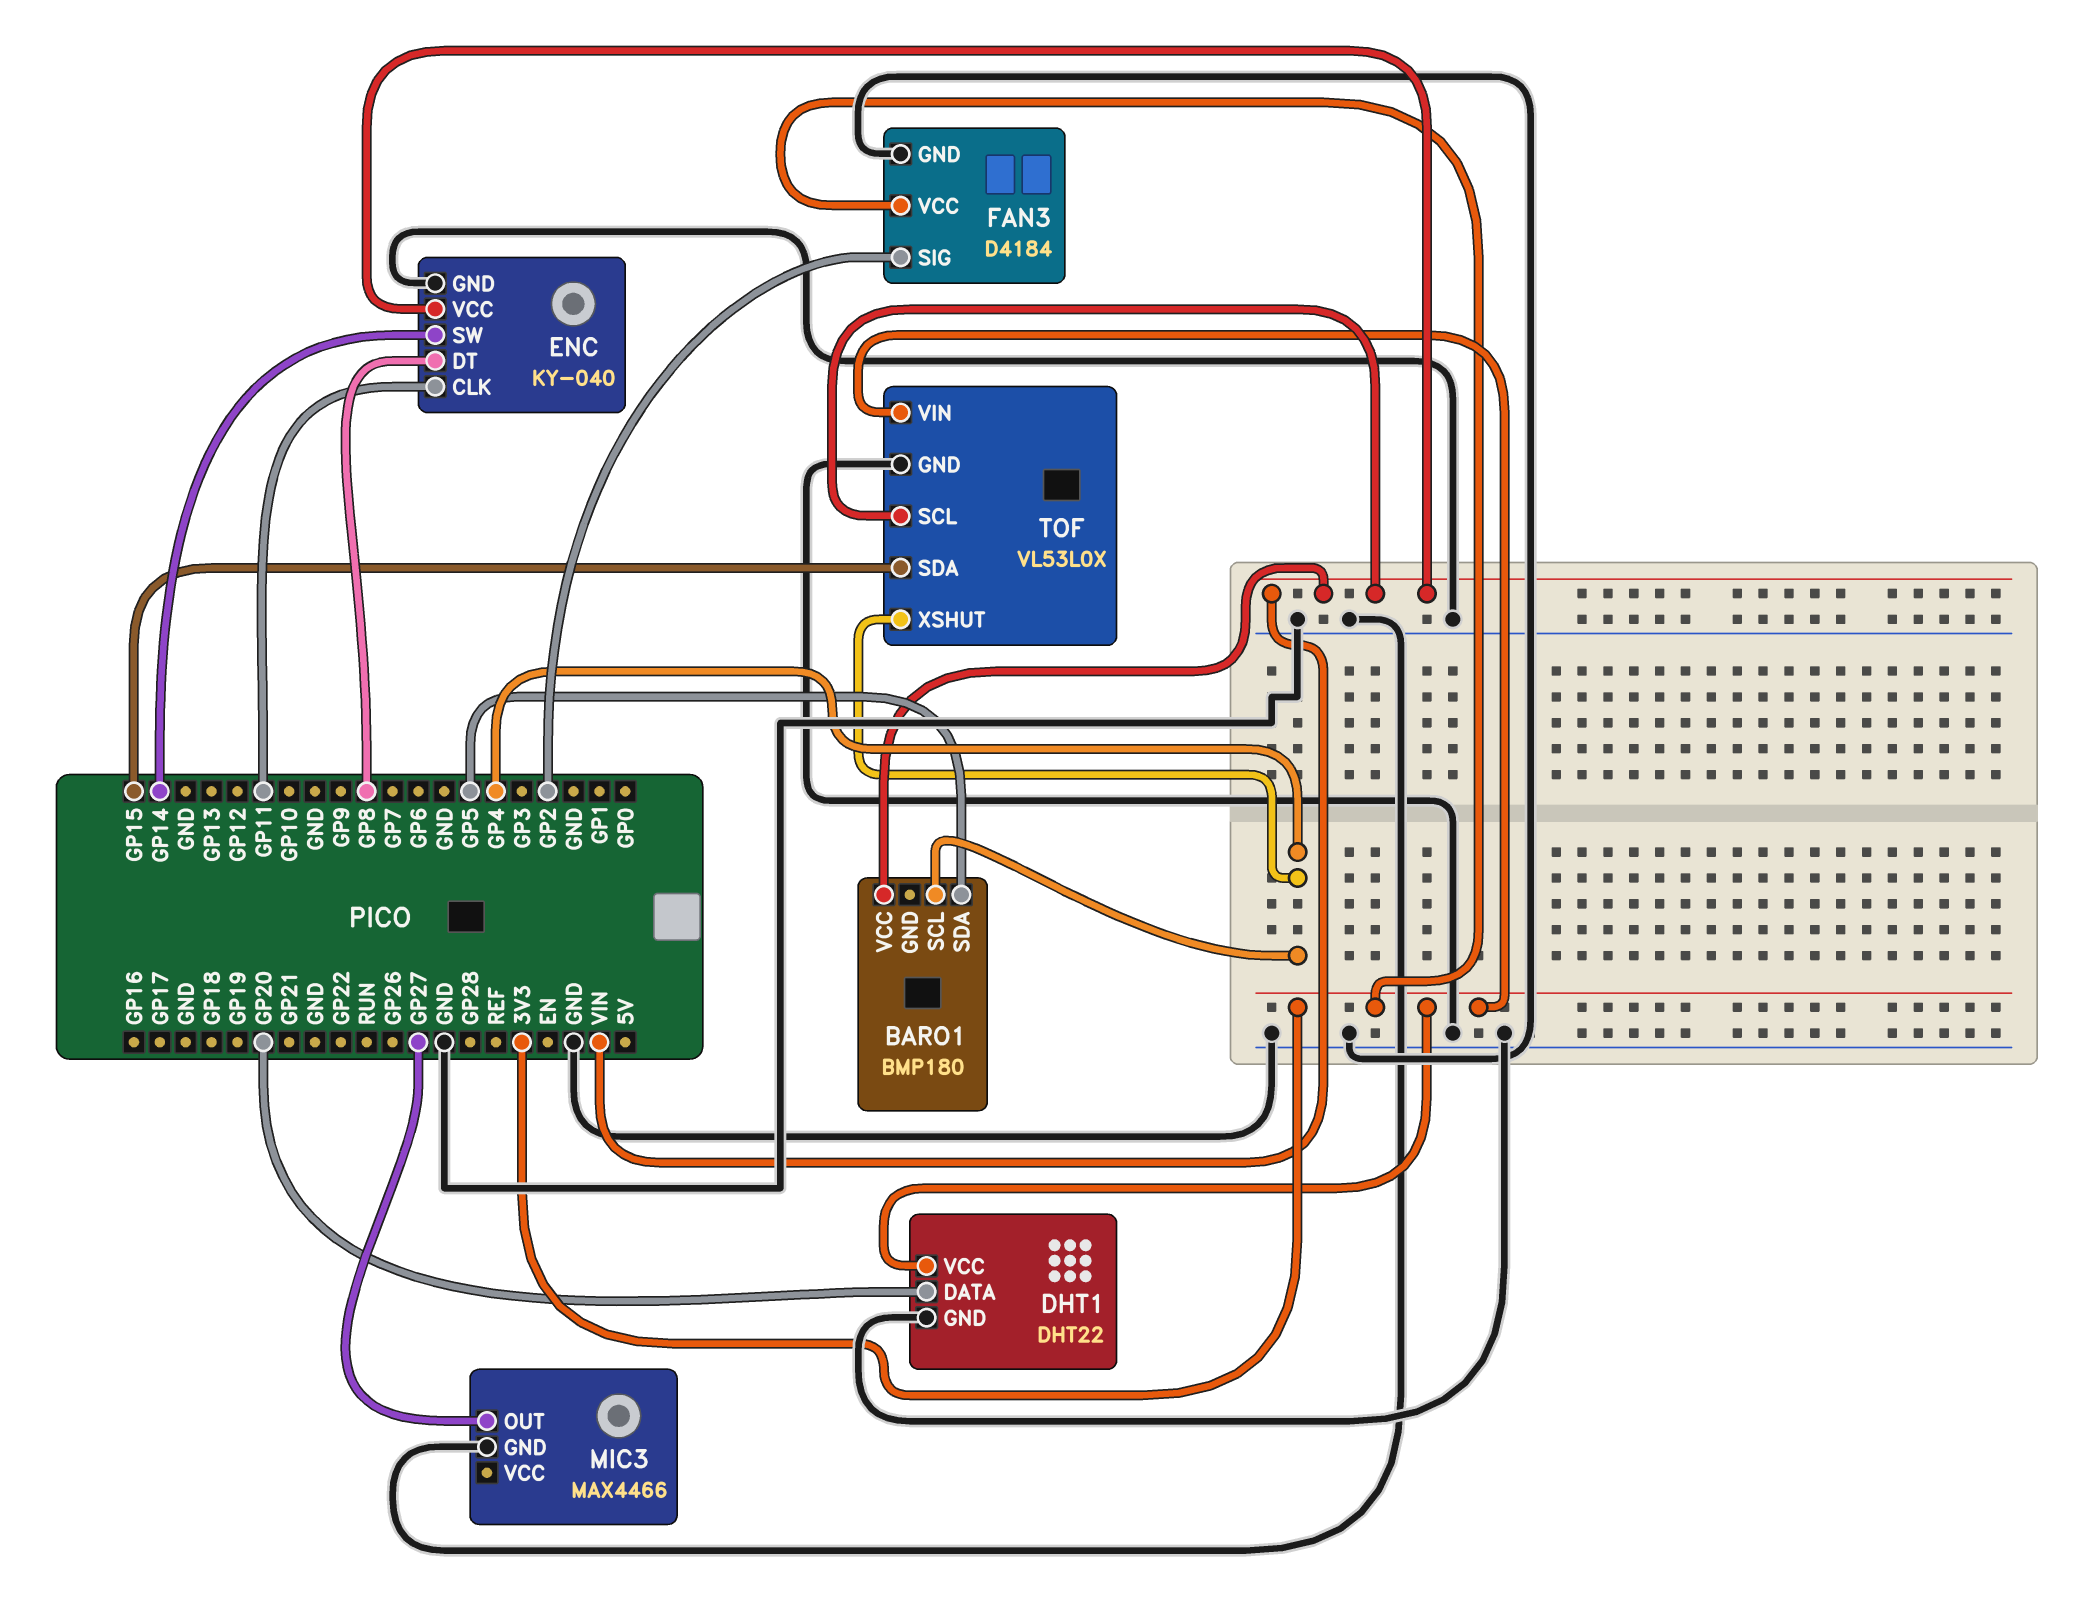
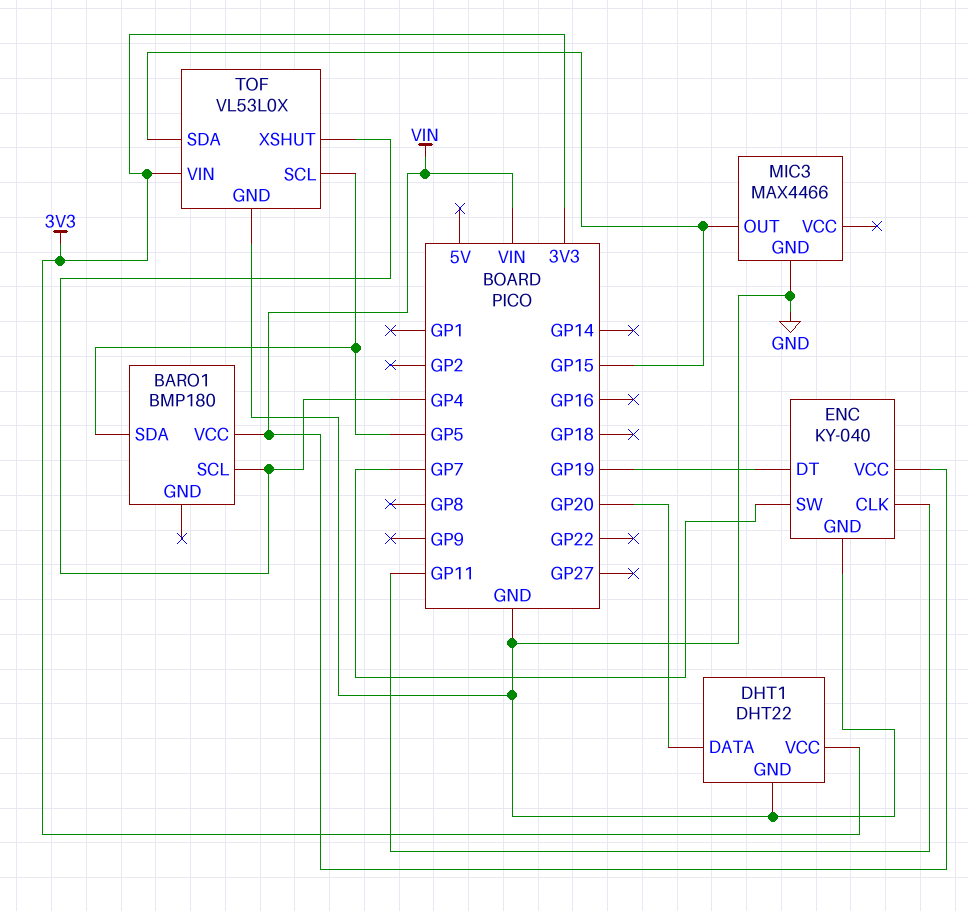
ENC pin DT: GP8 -> GP19
ENC pin SW: GP14 -> GP7
FAN3: D4184 -> none
FAN3 pin GND: GND -> none
FAN3 pin SIG: GP2 -> none
FAN3 pin VCC: 3V3 -> none
MIC3 pin OUT: GP27 -> GP15
TOF pin SCL: VIN -> GP5

